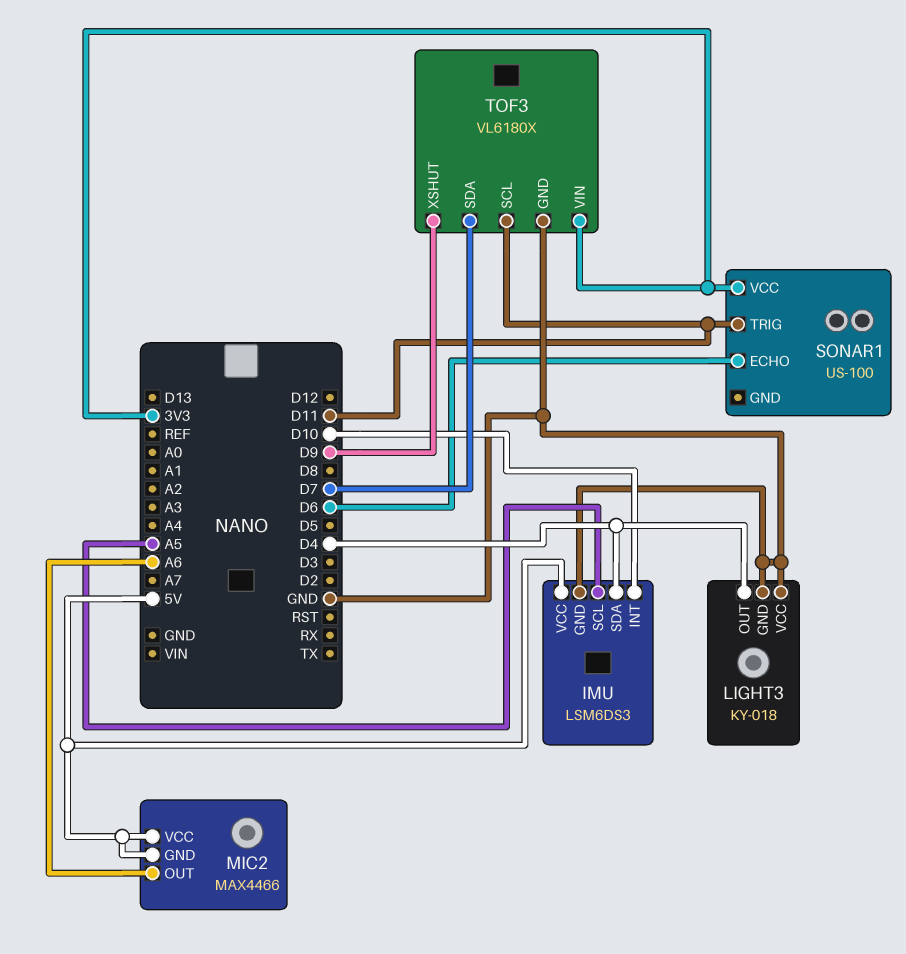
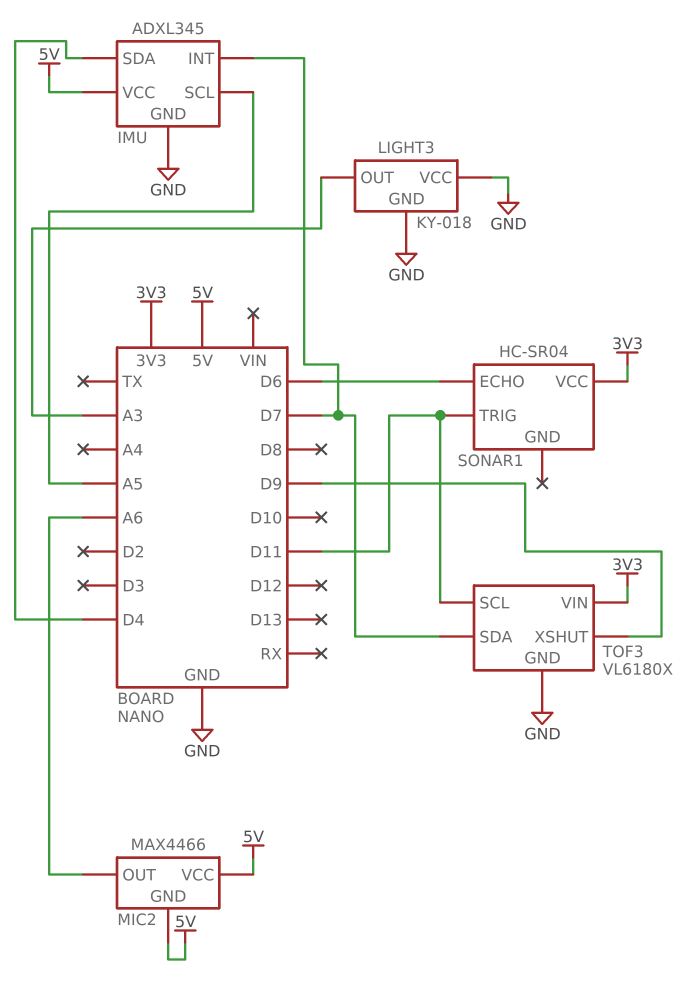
IMU: LSM6DS3 -> ADXL345
IMU pin INT: D10 -> D7
LIGHT3 pin OUT: D4 -> A3
SONAR1: US-100 -> HC-SR04

